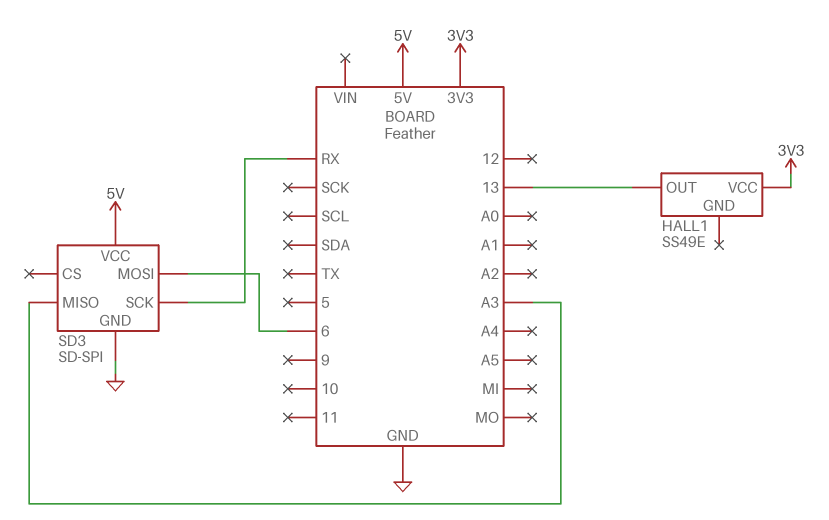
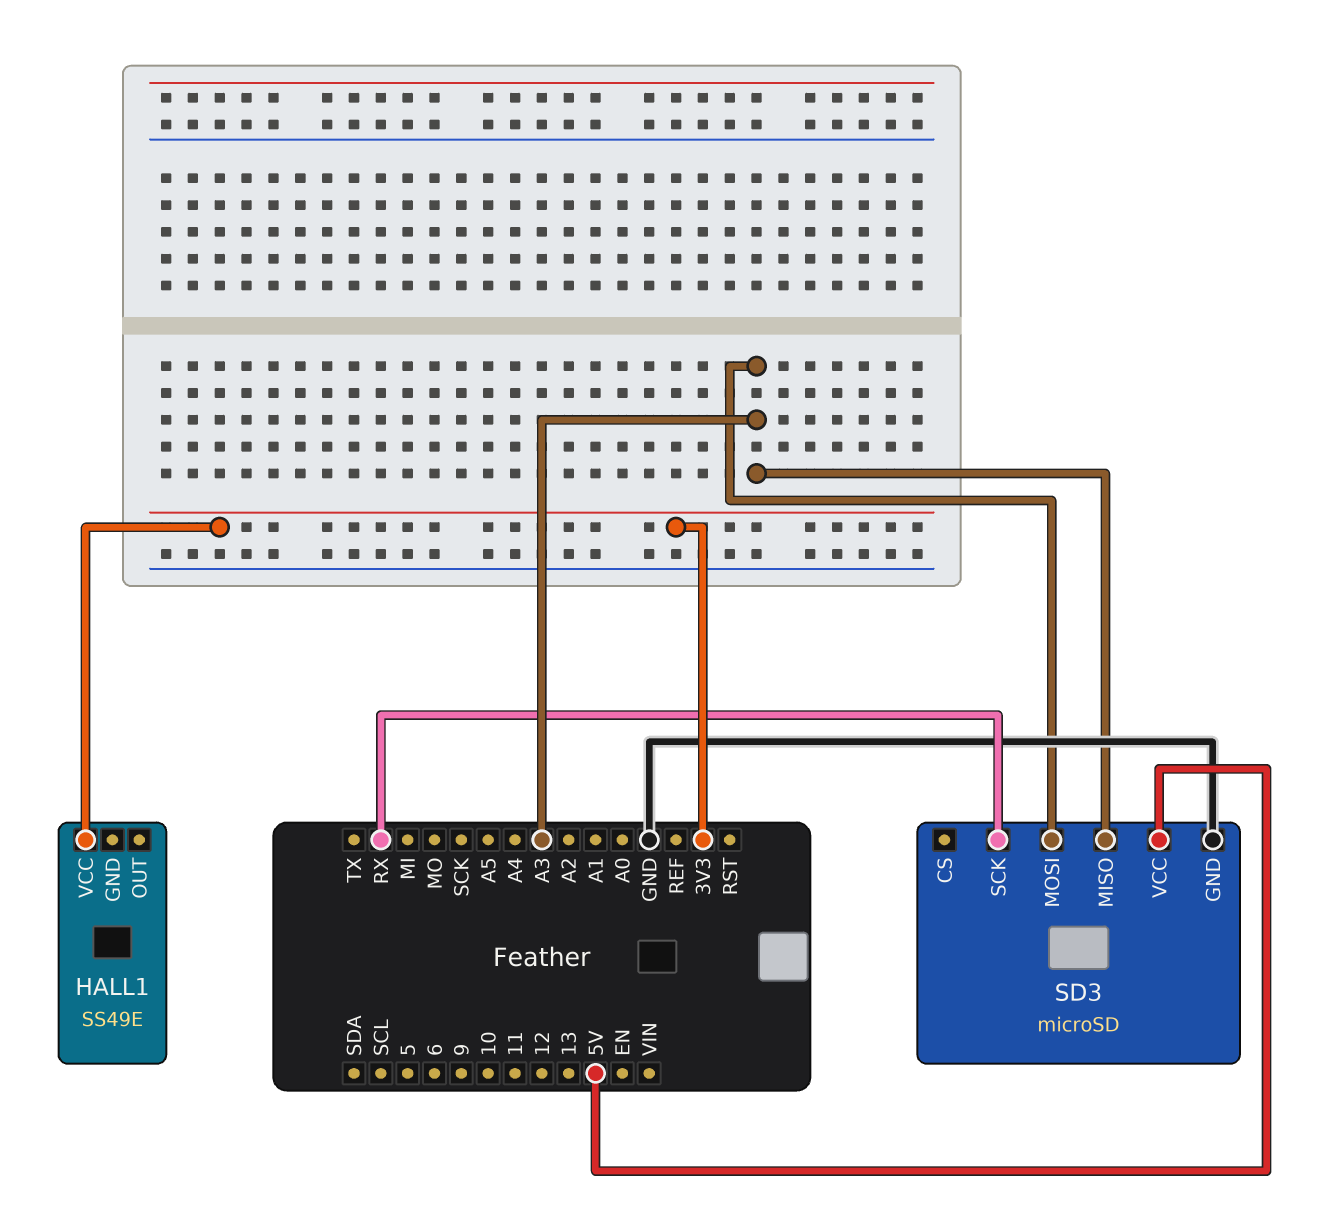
HALL1 pin OUT: 13 -> none
SD3: SD-SPI -> microSD
SD3 pin MOSI: 6 -> A3

